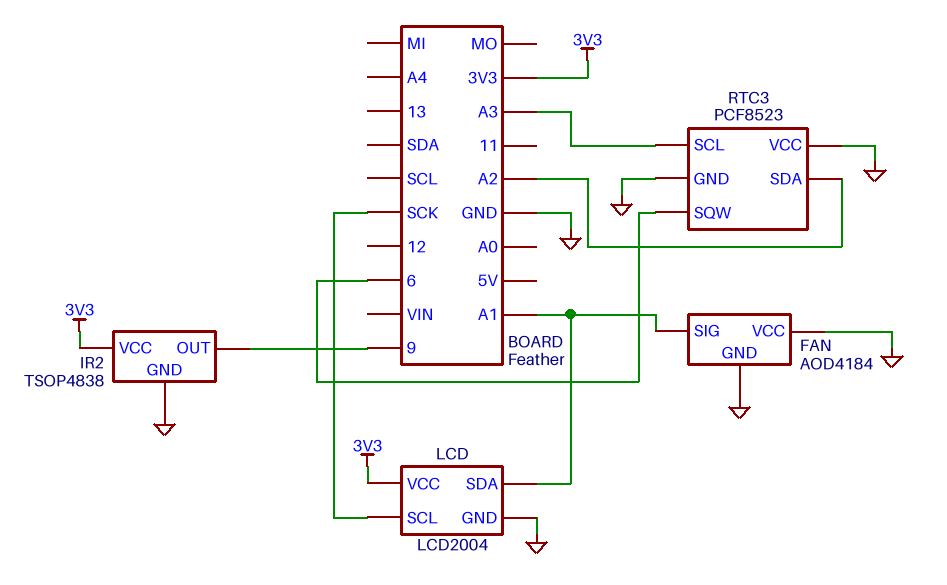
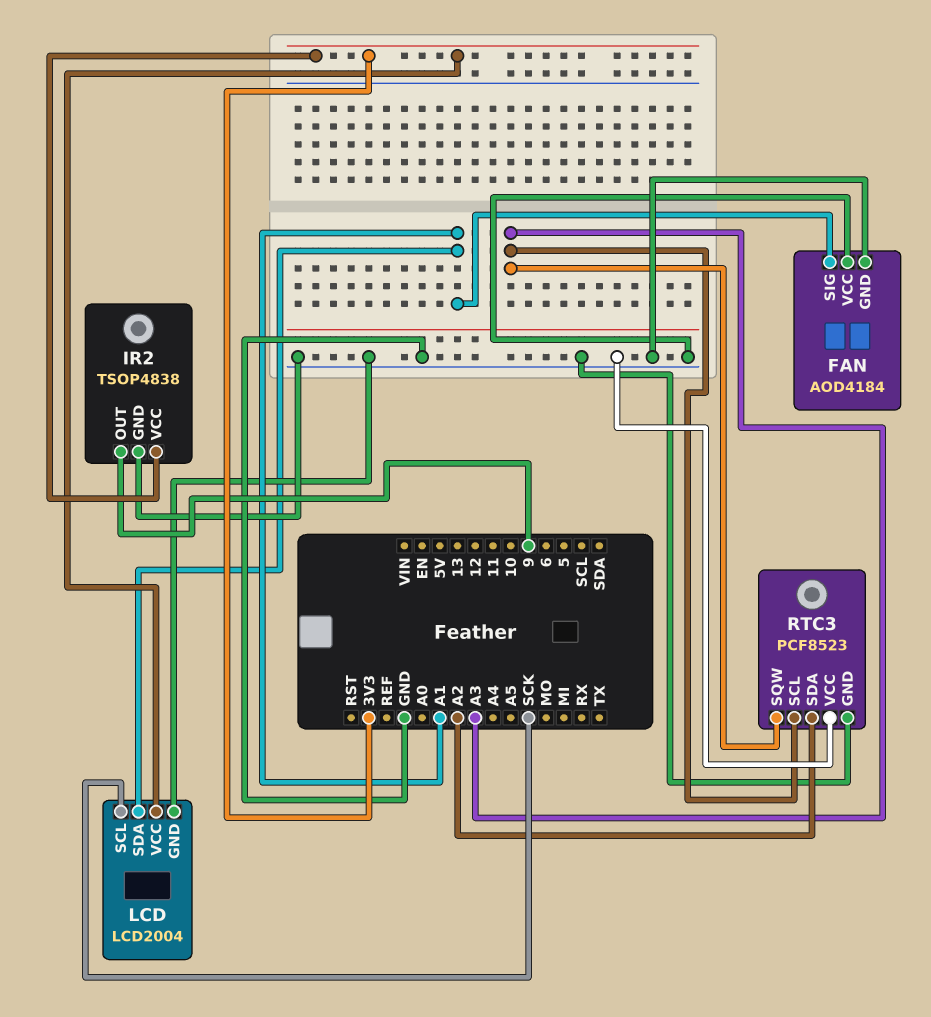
RTC3 pin SQW: 6 -> A3

